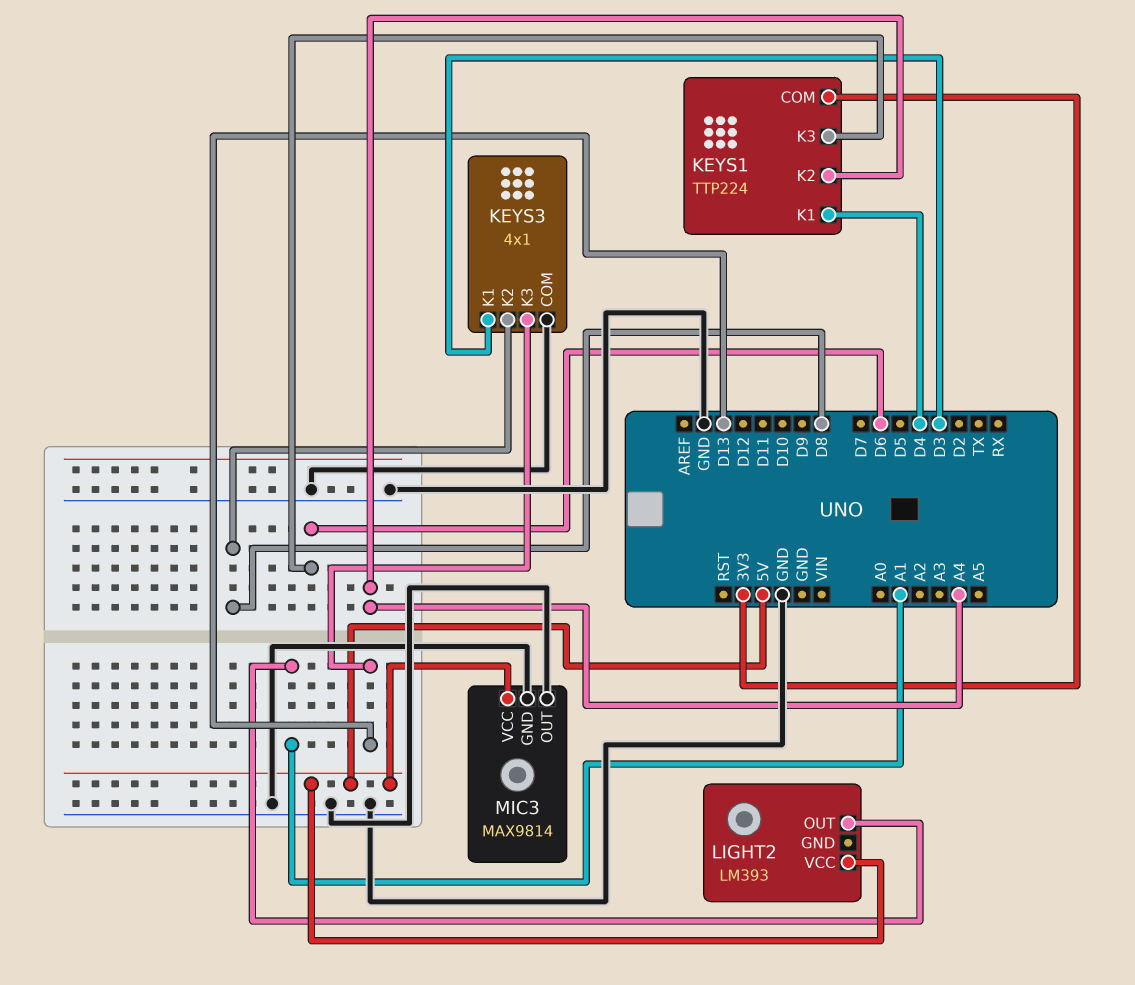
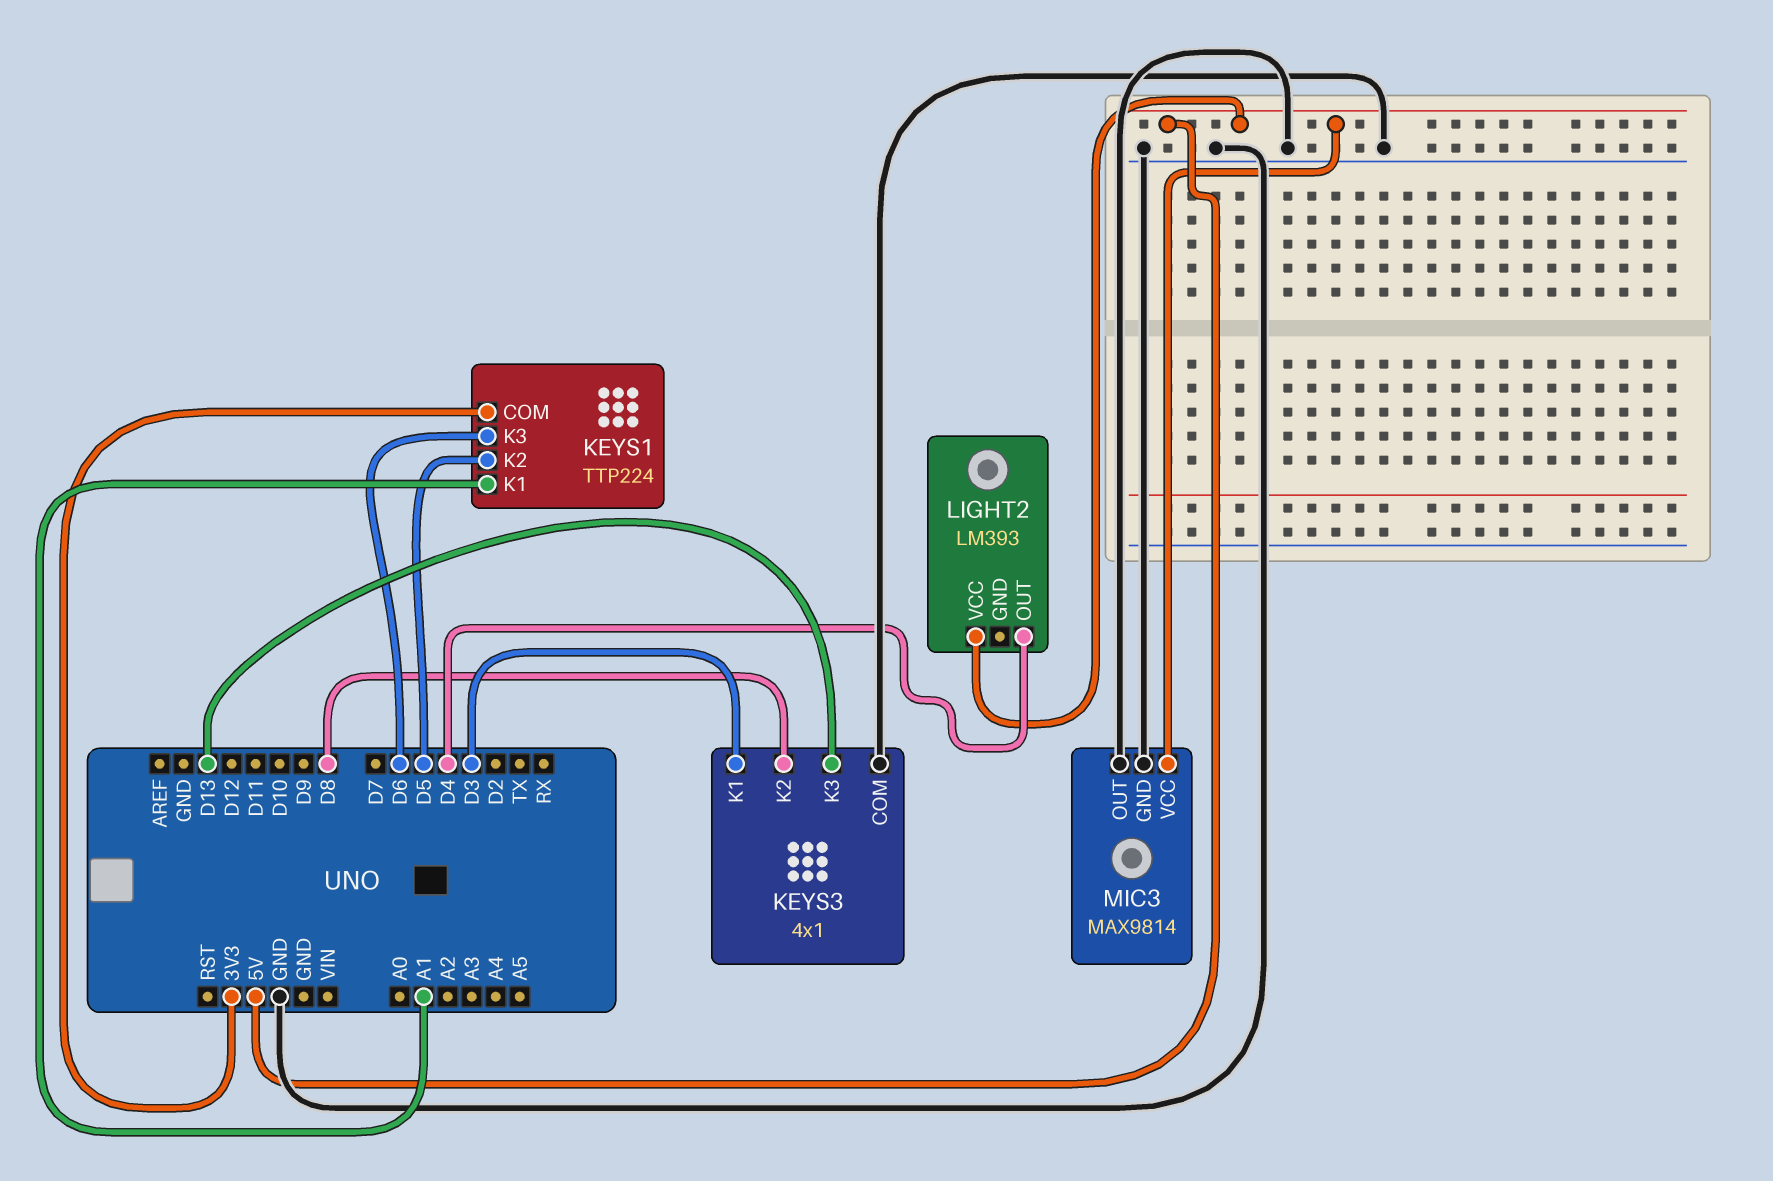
KEYS1 pin K1: D4 -> A1
KEYS1 pin K2: A4 -> D5
LIGHT2 pin OUT: A1 -> D4

